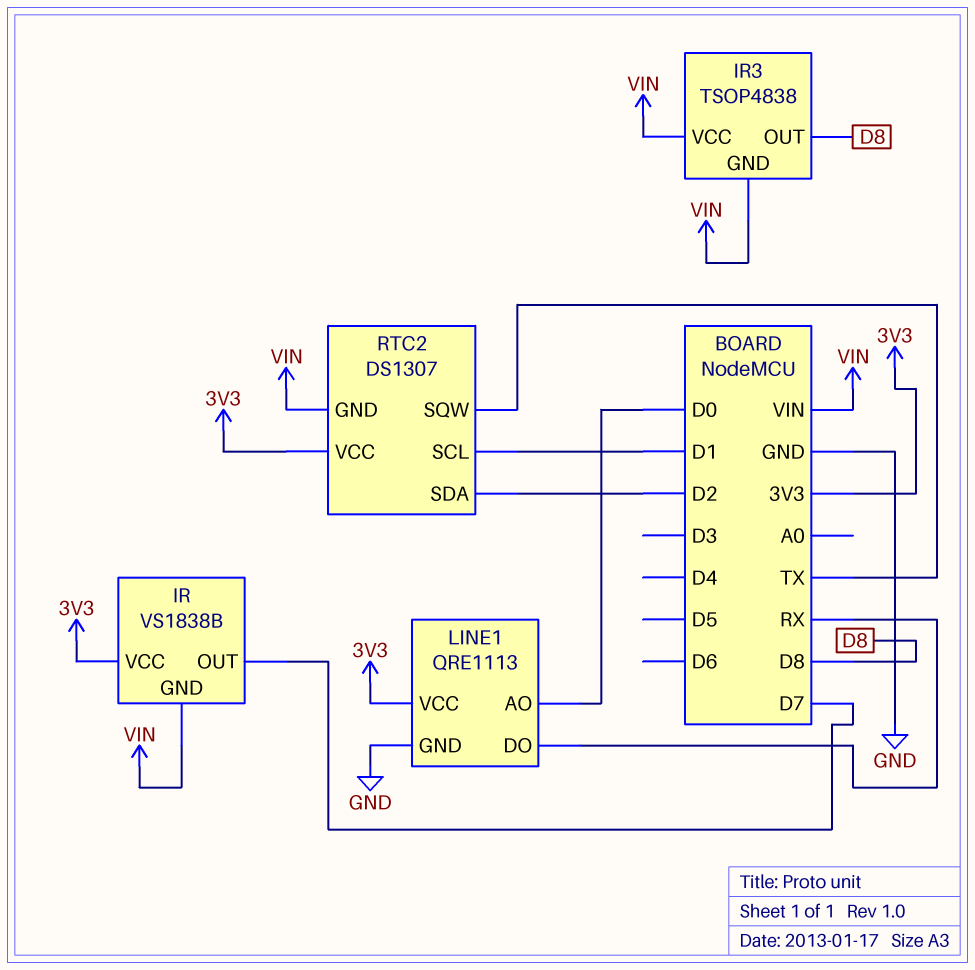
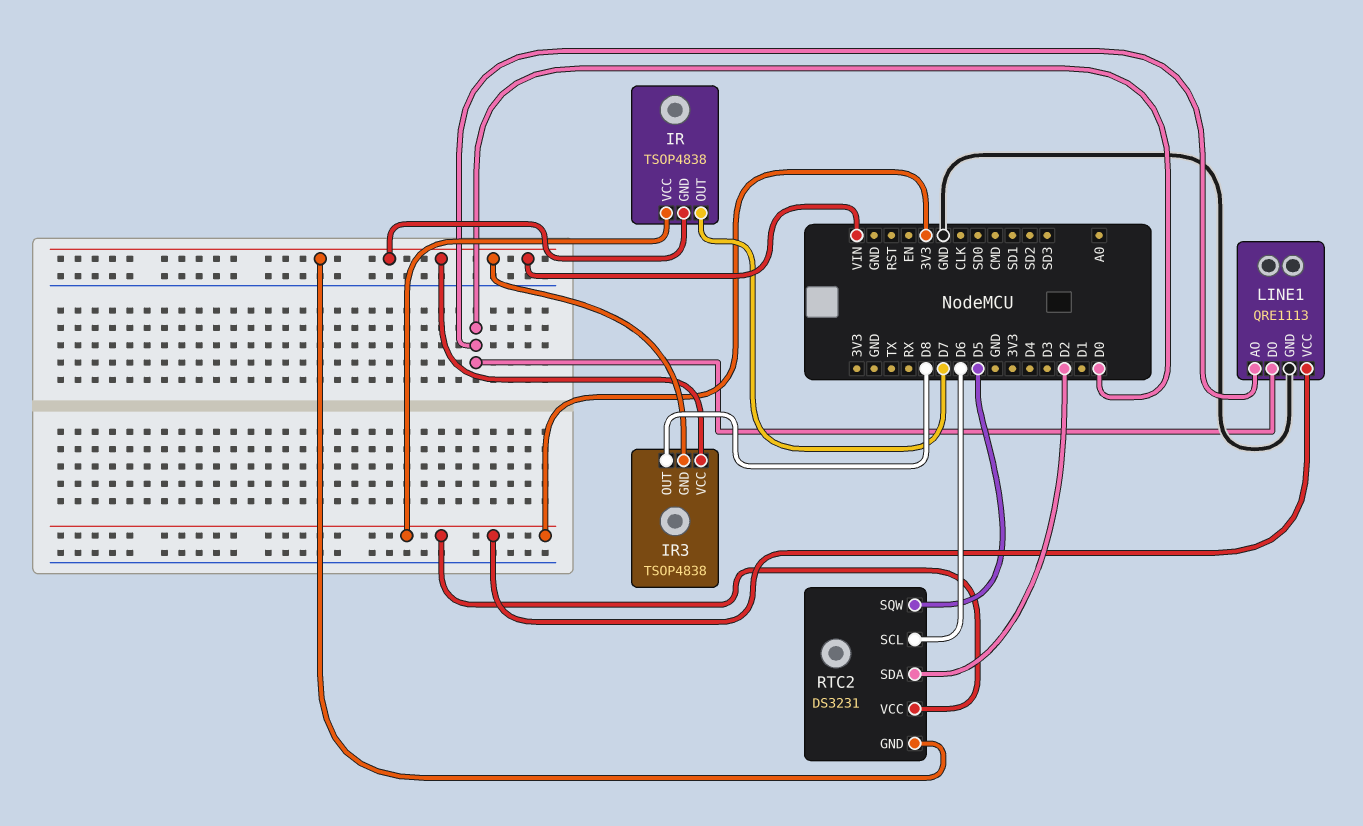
IR: VS1838B -> TSOP4838
LINE1 pin DO: RX -> D0
RTC2: DS1307 -> DS3231
RTC2 pin SCL: D1 -> D6
RTC2 pin SQW: TX -> D5

